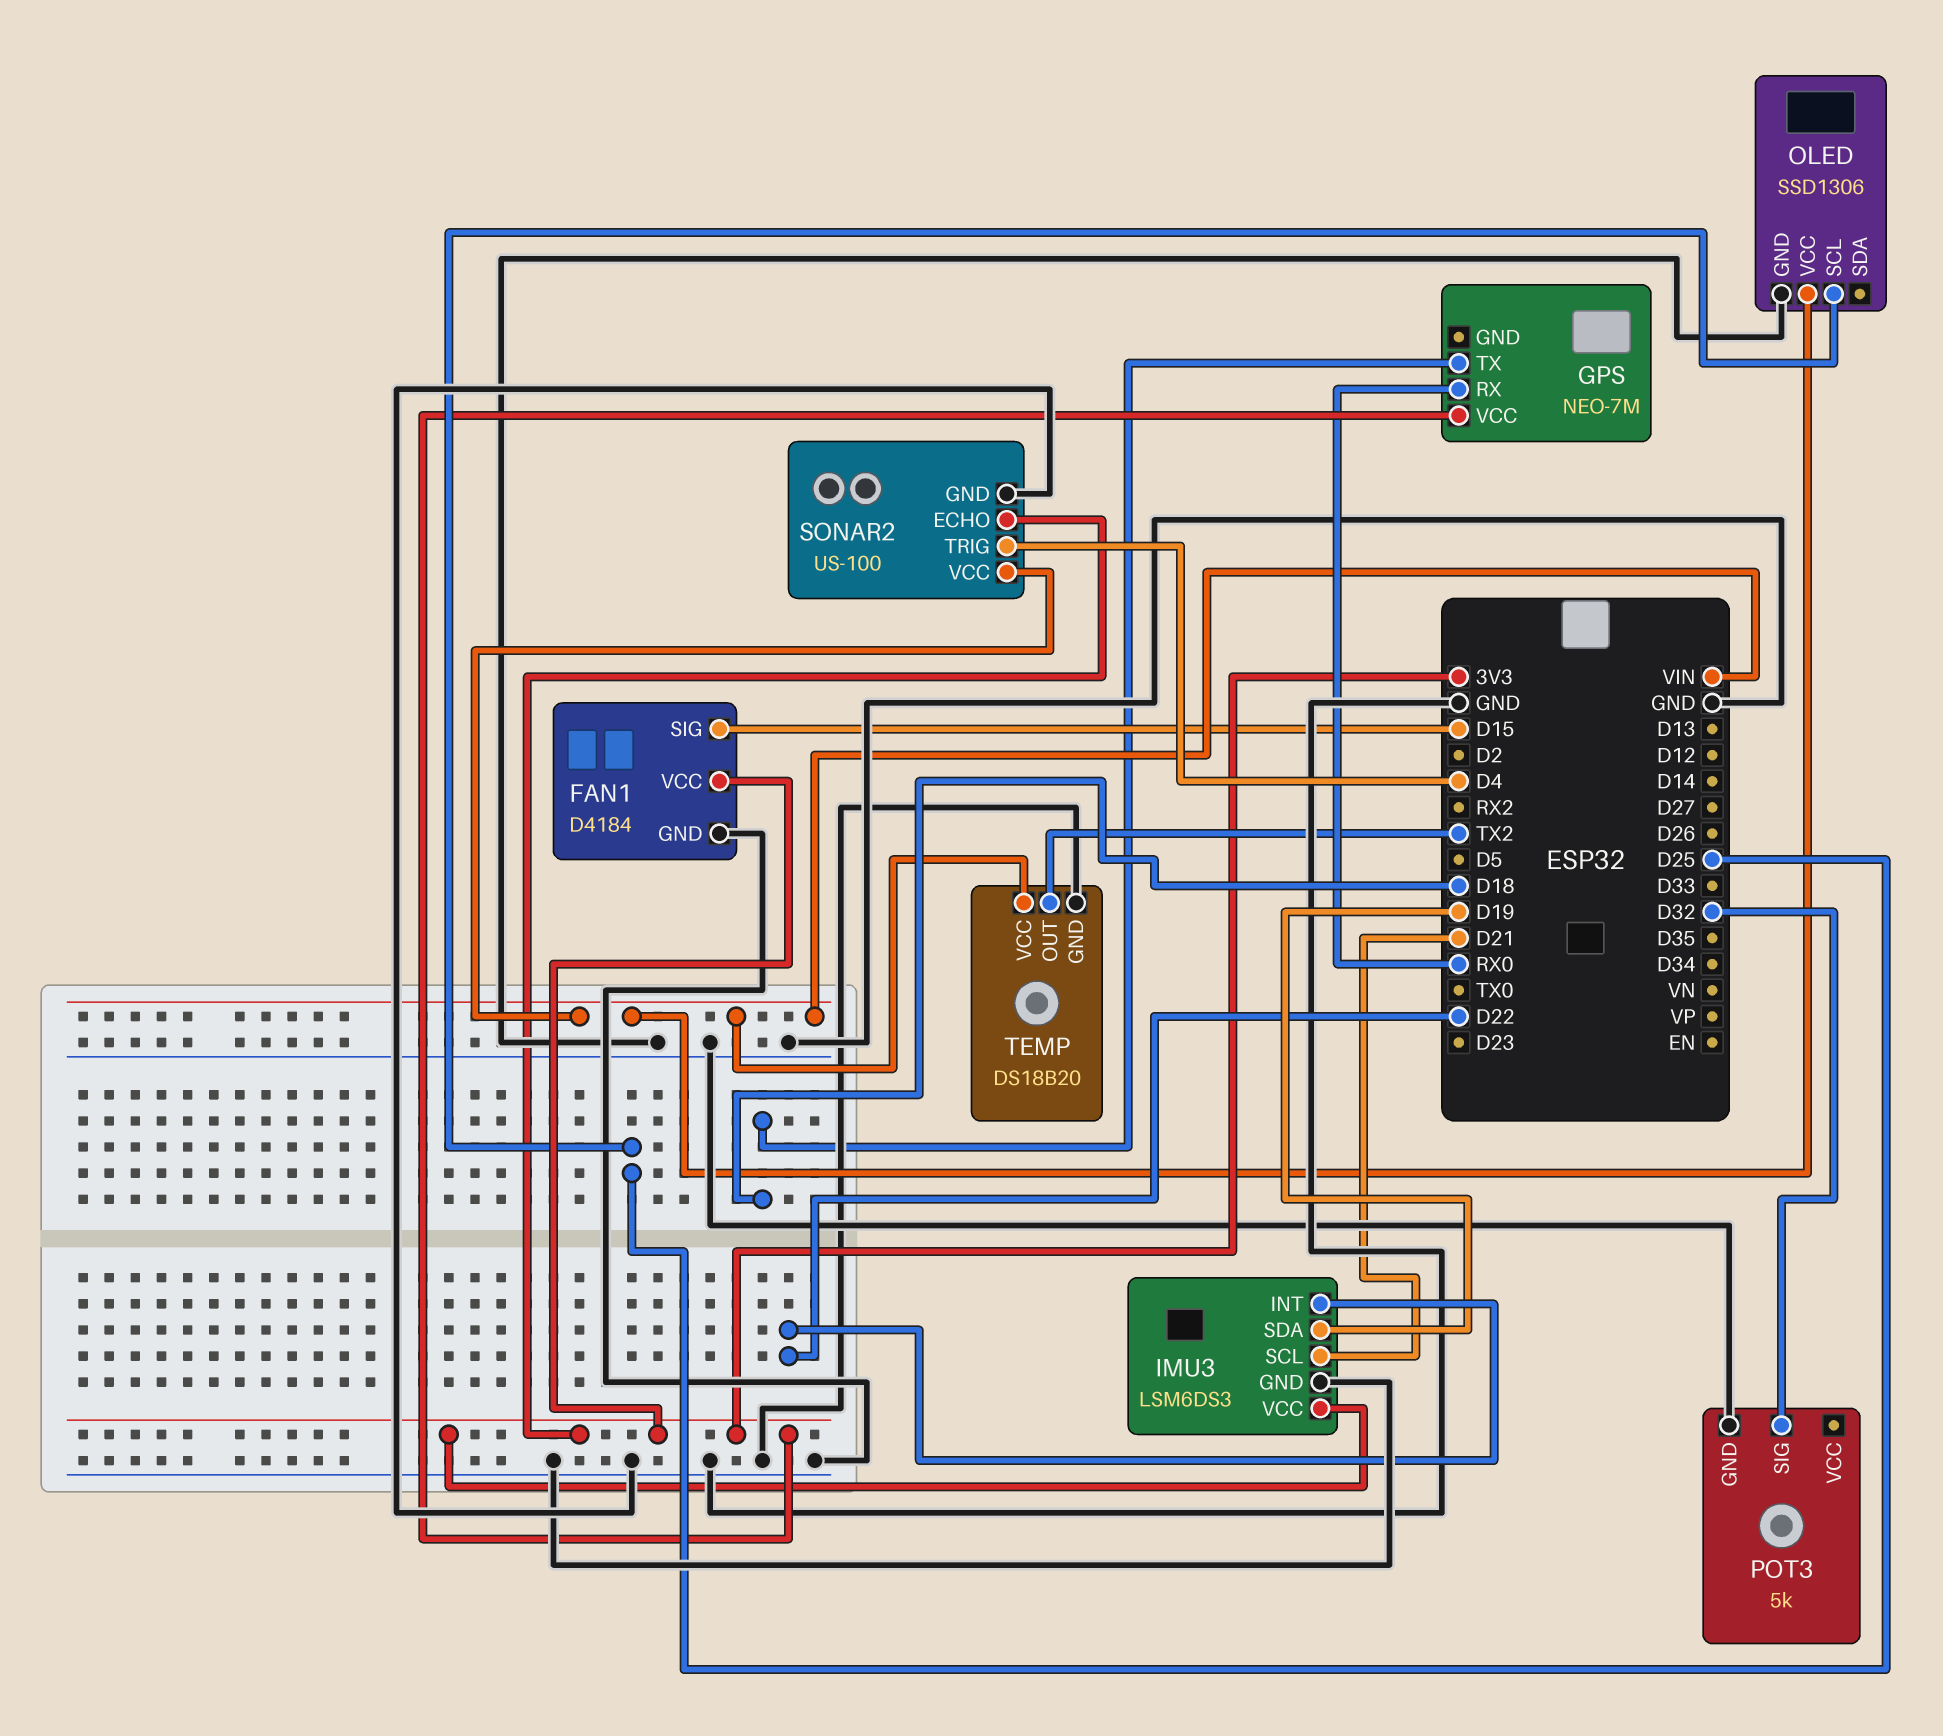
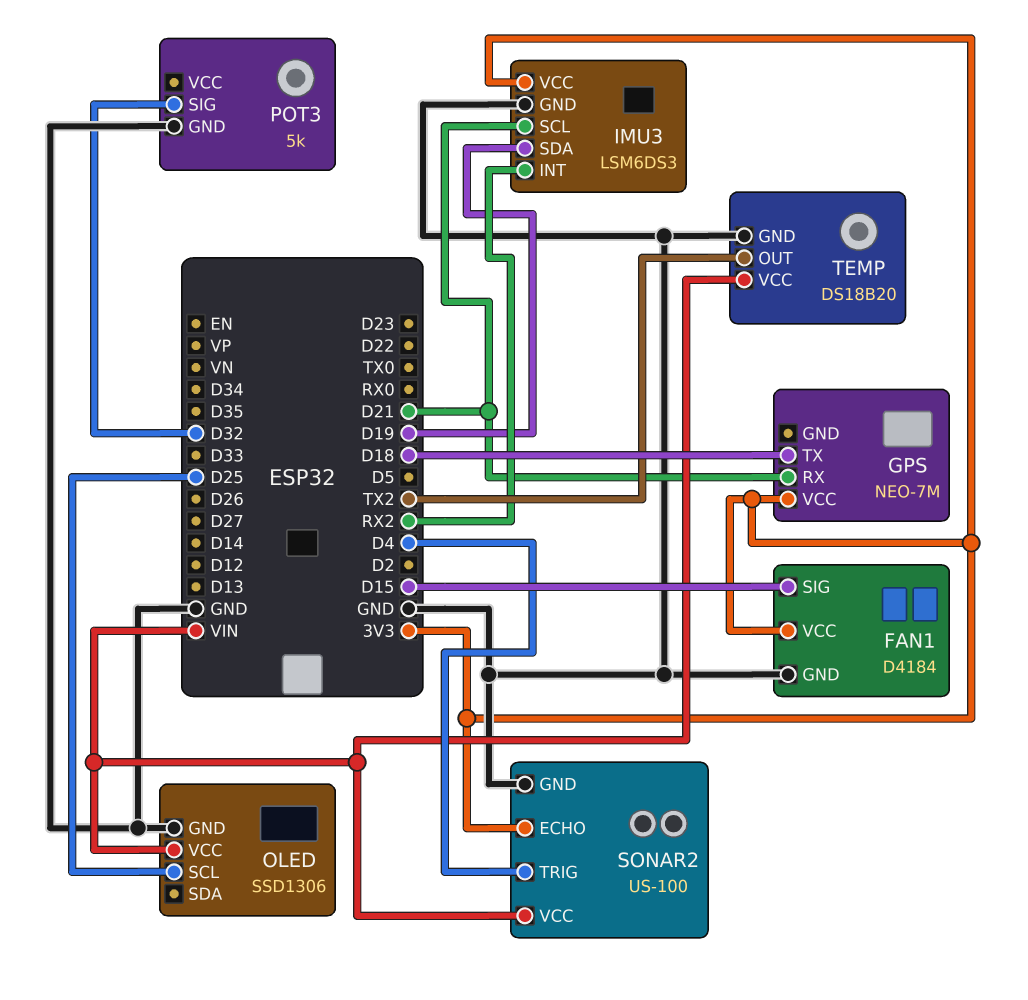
GPS pin RX: RX0 -> D21
IMU3 pin INT: D22 -> RX2

